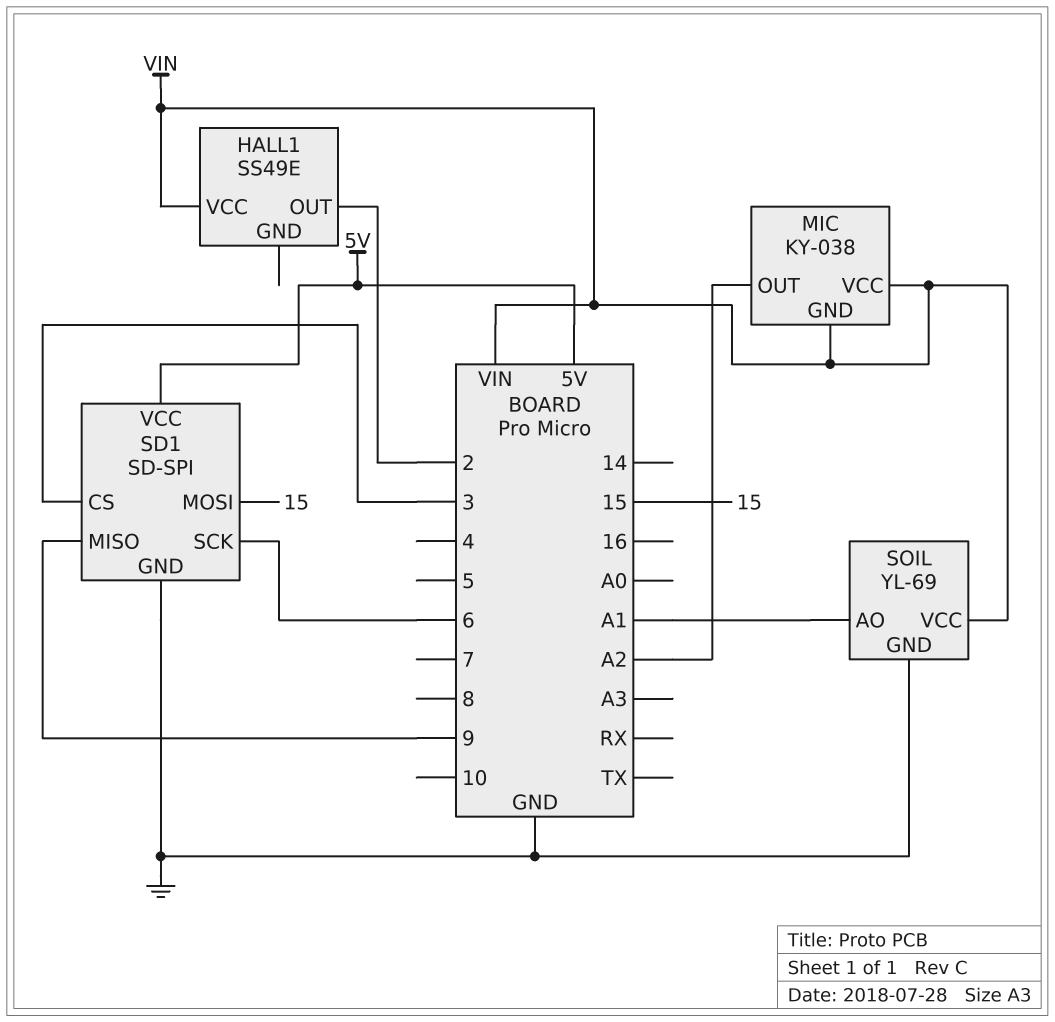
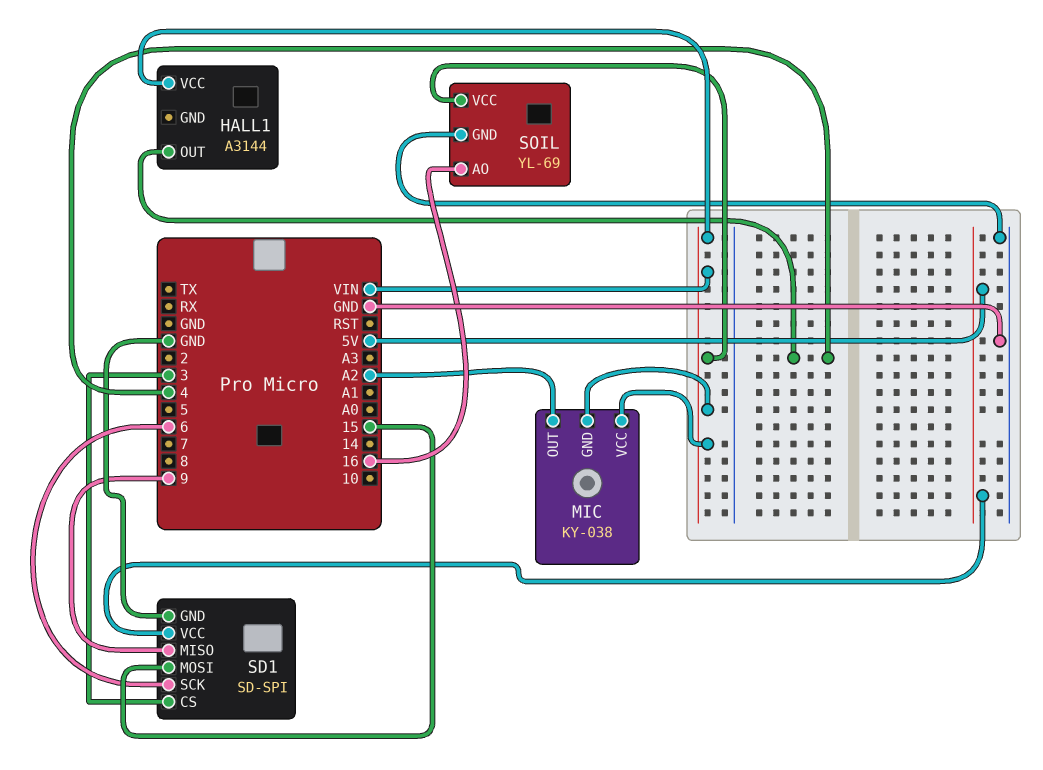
HALL1: SS49E -> A3144
HALL1 pin OUT: 2 -> 4
SOIL pin AO: A1 -> 16

